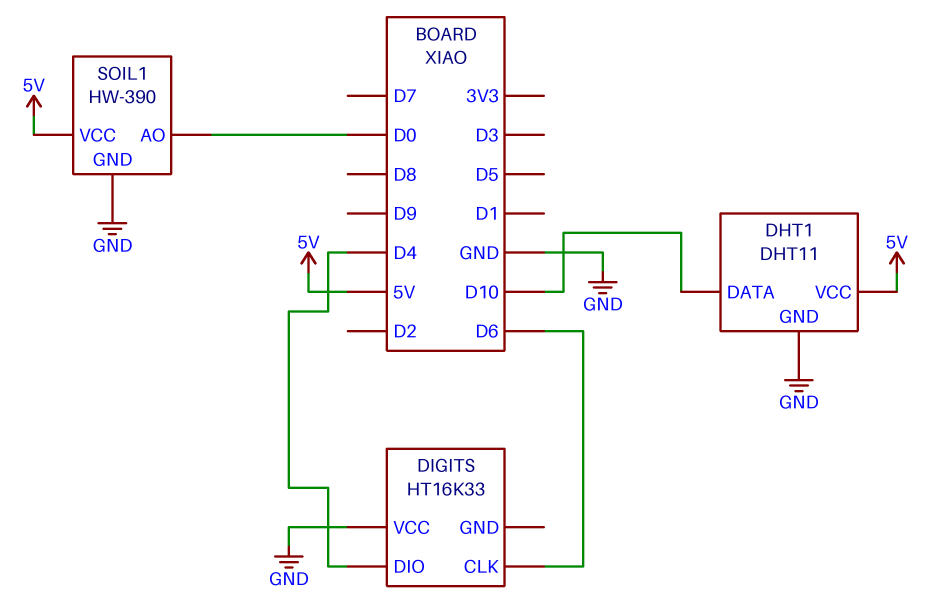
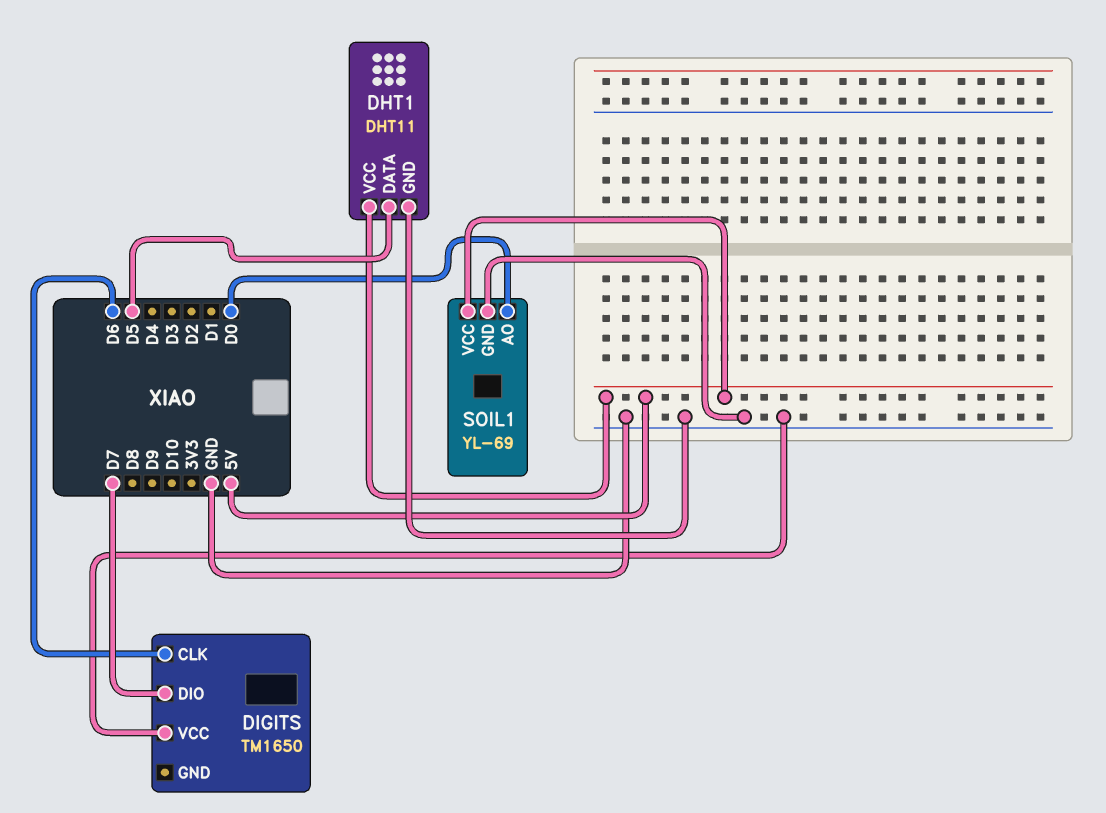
DHT1 pin DATA: D10 -> D5
DIGITS: HT16K33 -> TM1650
DIGITS pin DIO: D4 -> D7
SOIL1: HW-390 -> YL-69

